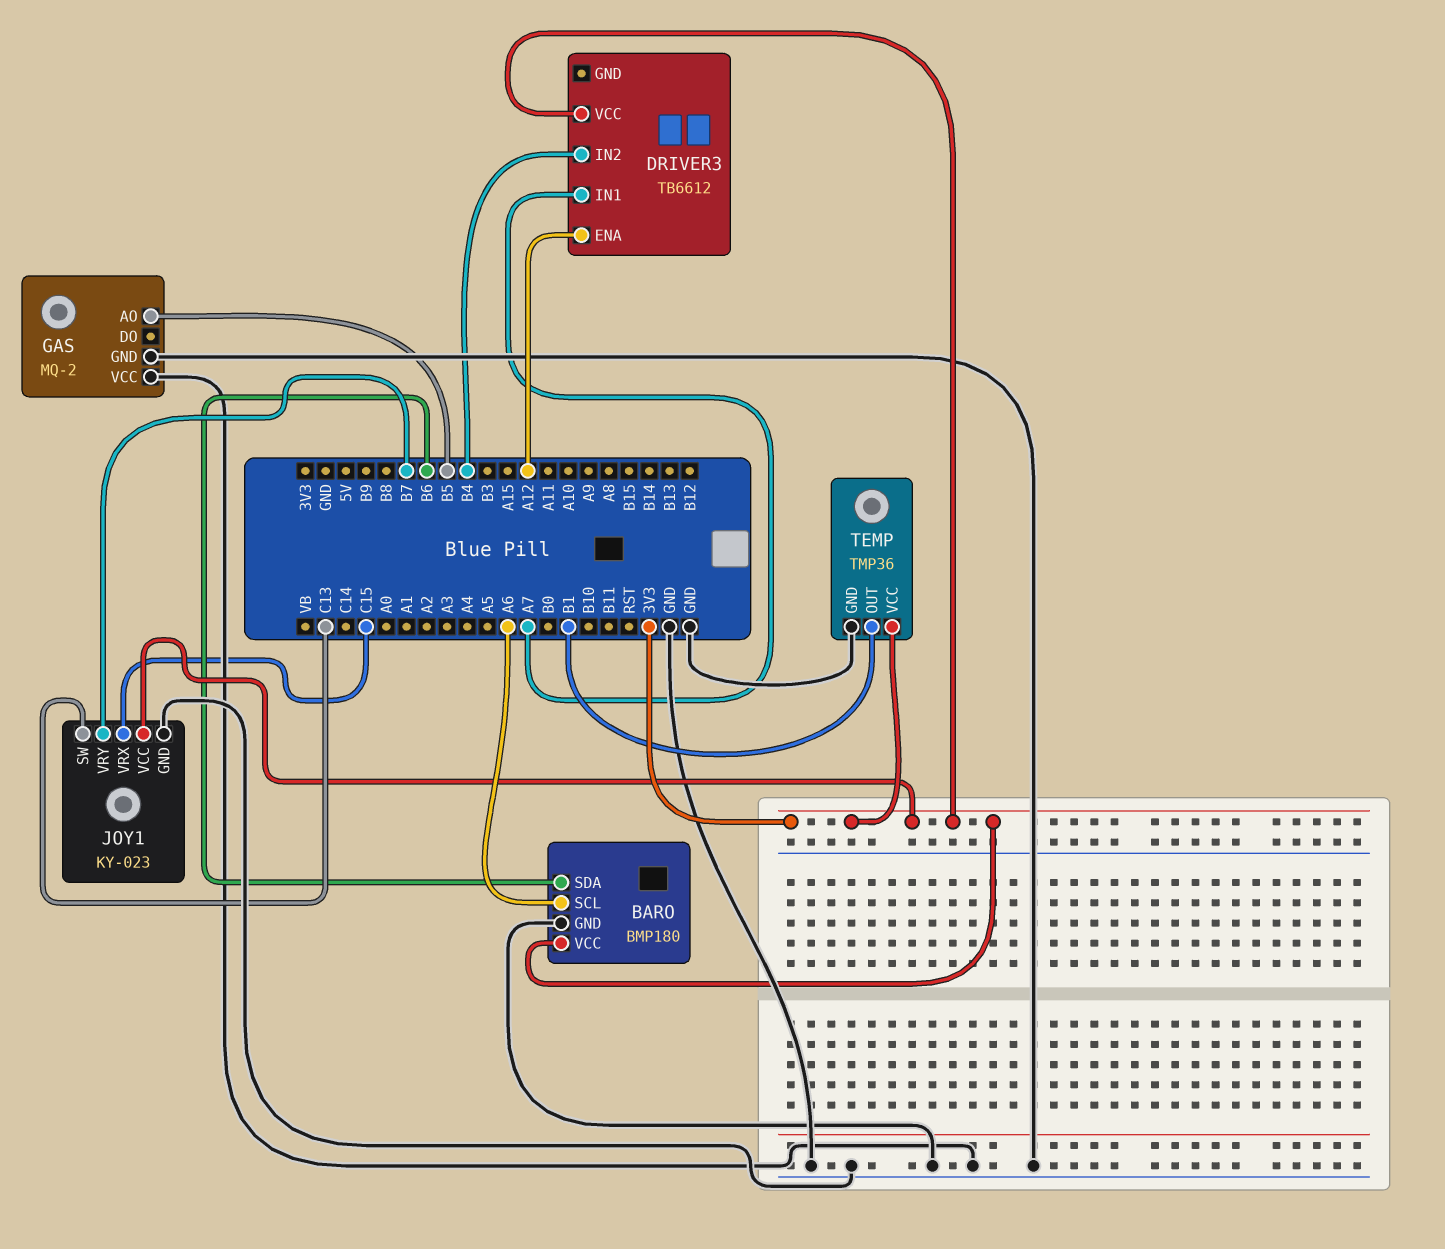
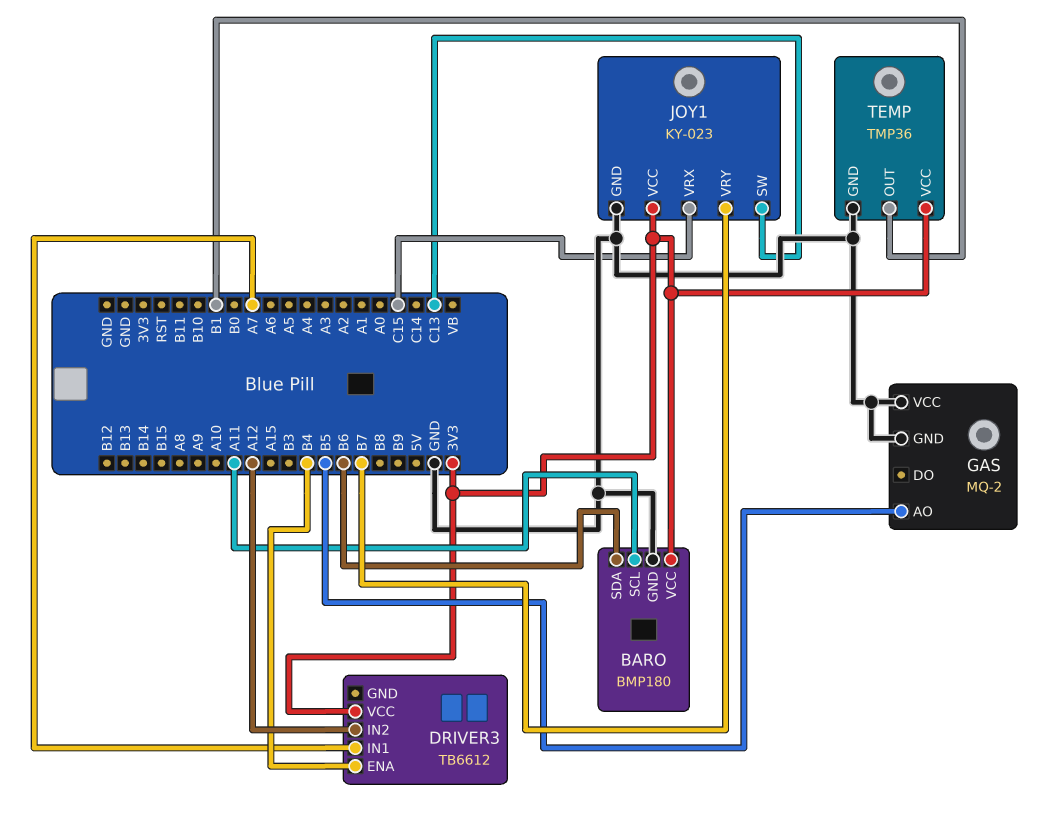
BARO pin SCL: A6 -> A11
DRIVER3 pin ENA: A12 -> B4
DRIVER3 pin IN2: B4 -> A12

